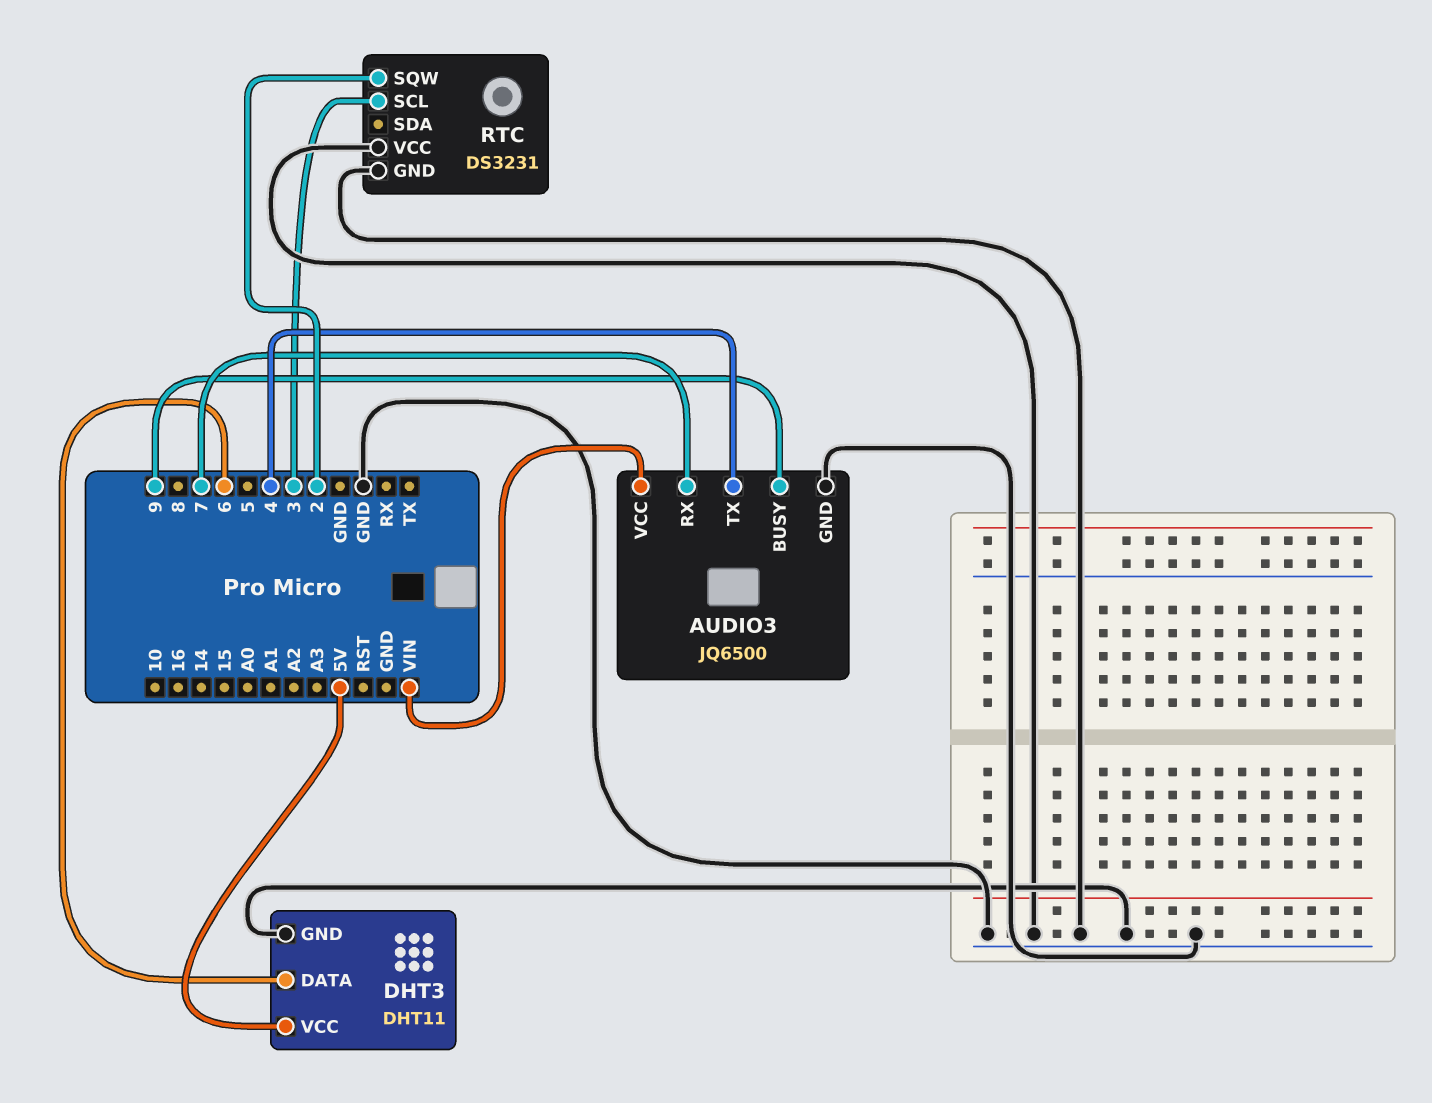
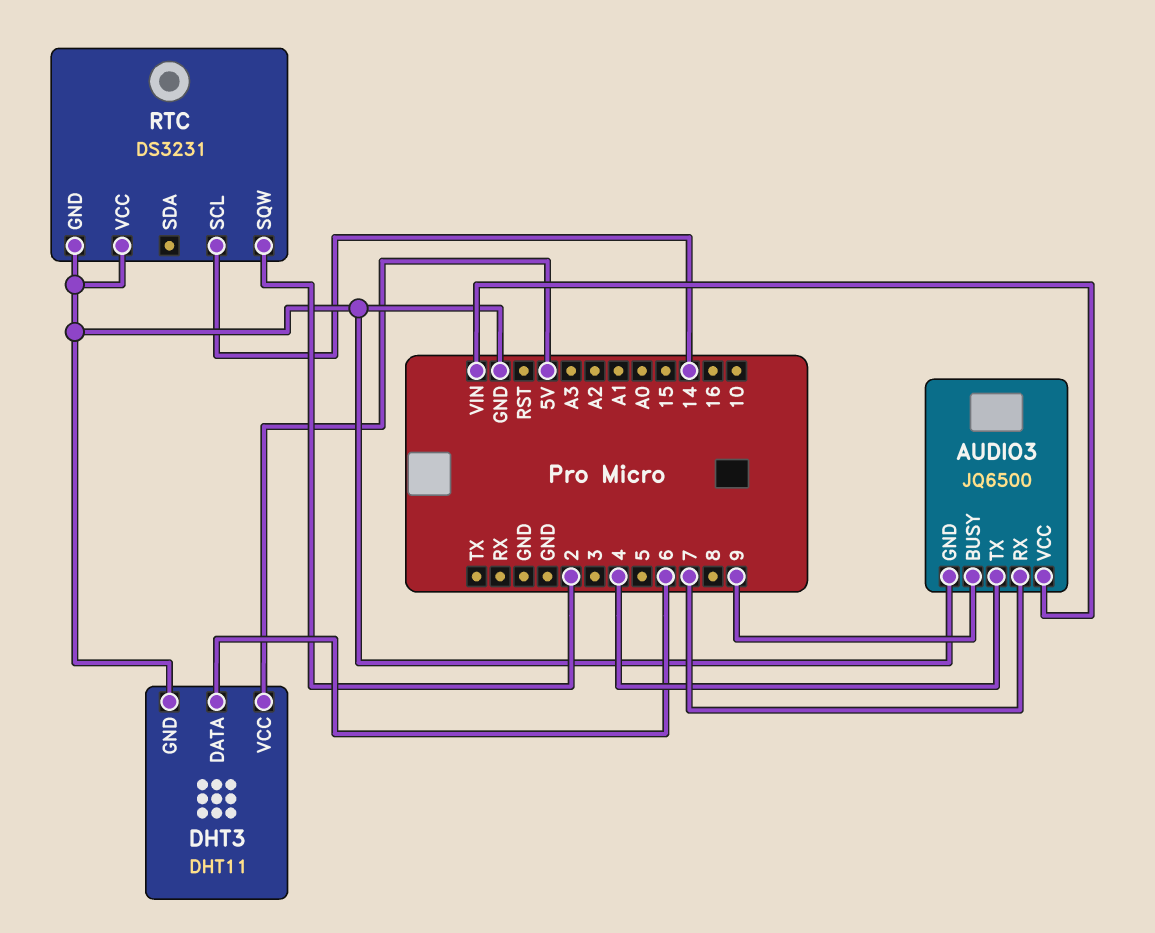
RTC pin SCL: 3 -> 14

